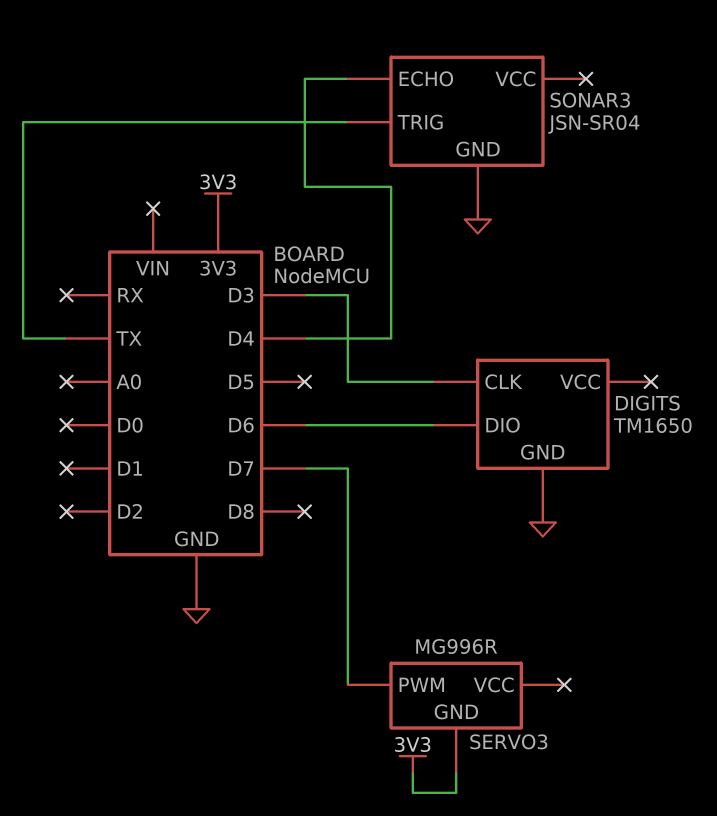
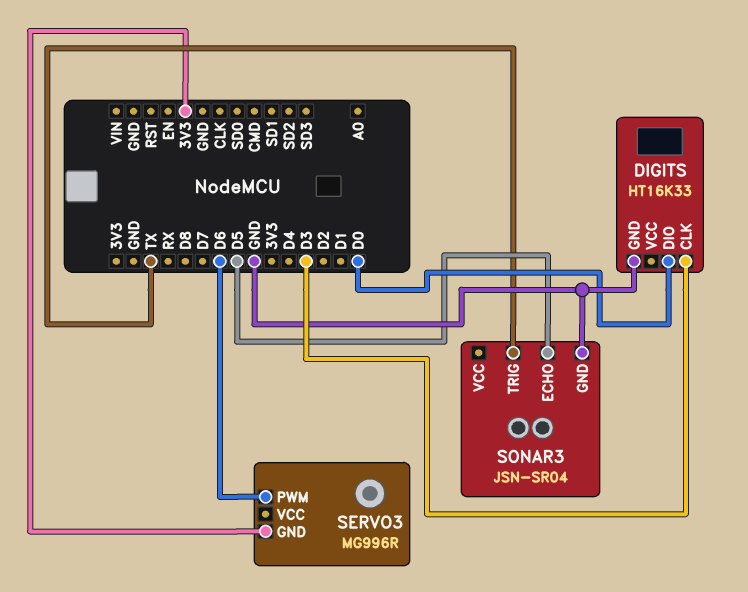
DIGITS: TM1650 -> HT16K33
DIGITS pin DIO: D6 -> D0
SERVO3 pin PWM: D7 -> D6
SONAR3 pin ECHO: D4 -> D5

